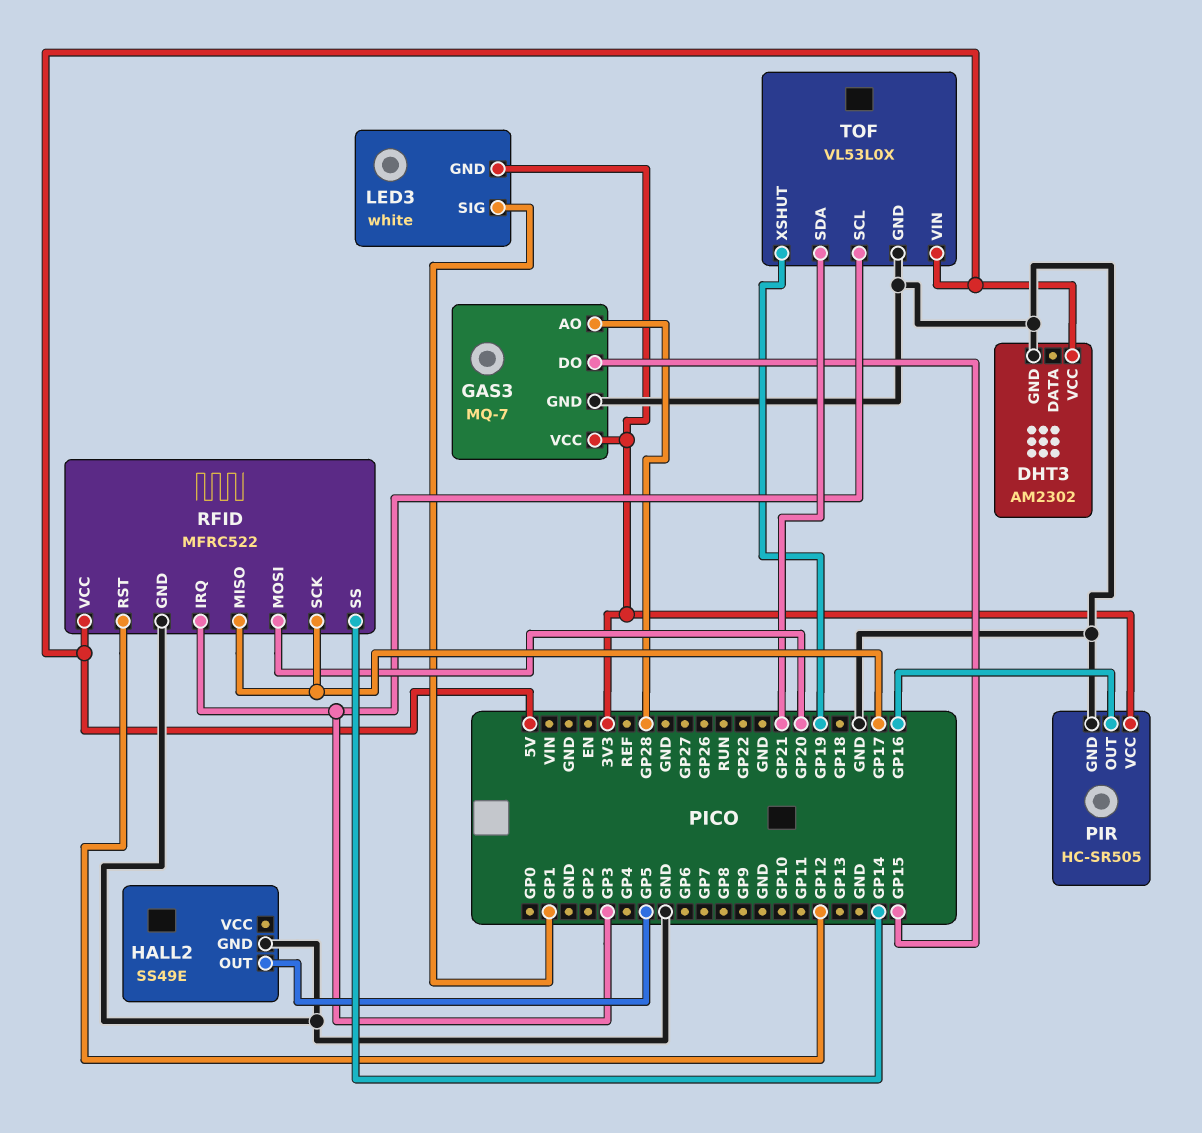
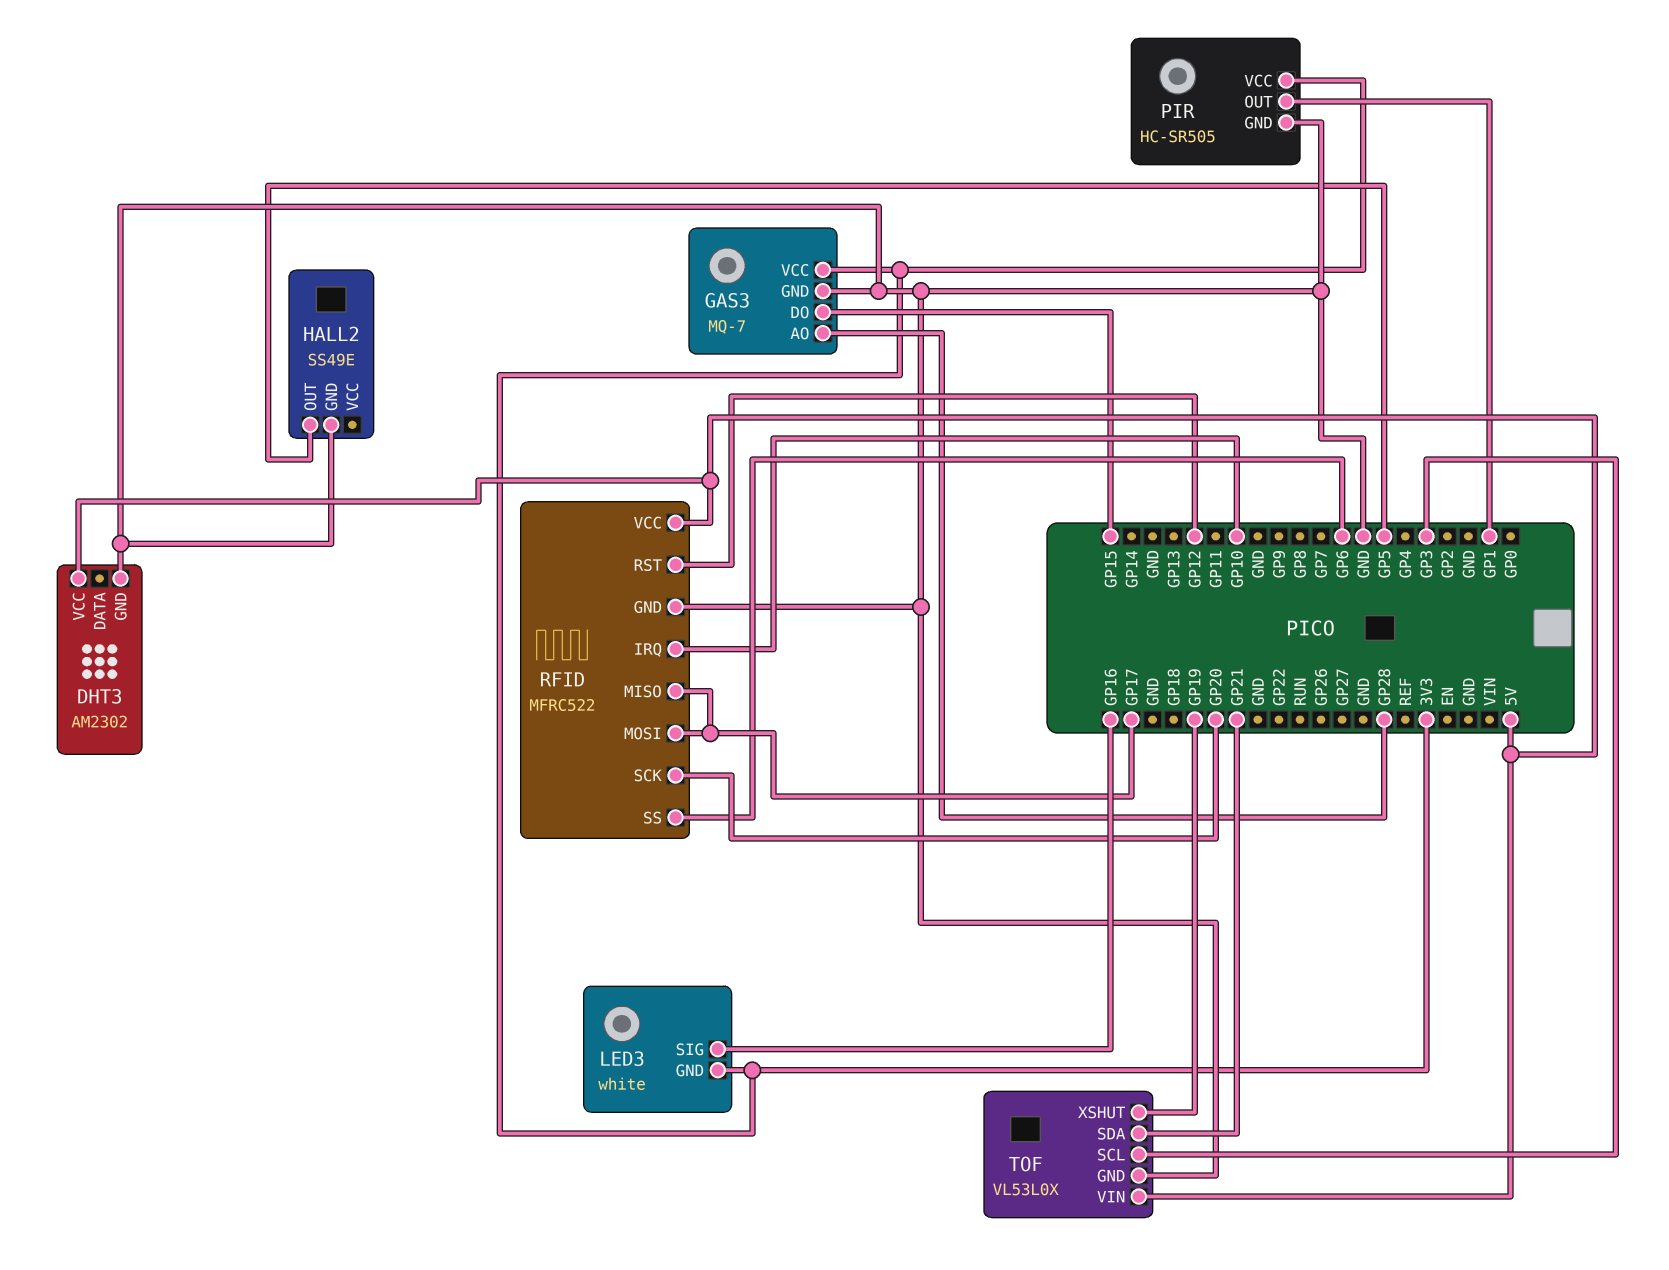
LED3 pin SIG: GP1 -> GP16
PIR pin OUT: GP16 -> GP1
RFID pin IRQ: GP3 -> GP10
RFID pin MOSI: GP20 -> GP17
RFID pin SCK: GP17 -> GP20
RFID pin SS: GP14 -> GP6

